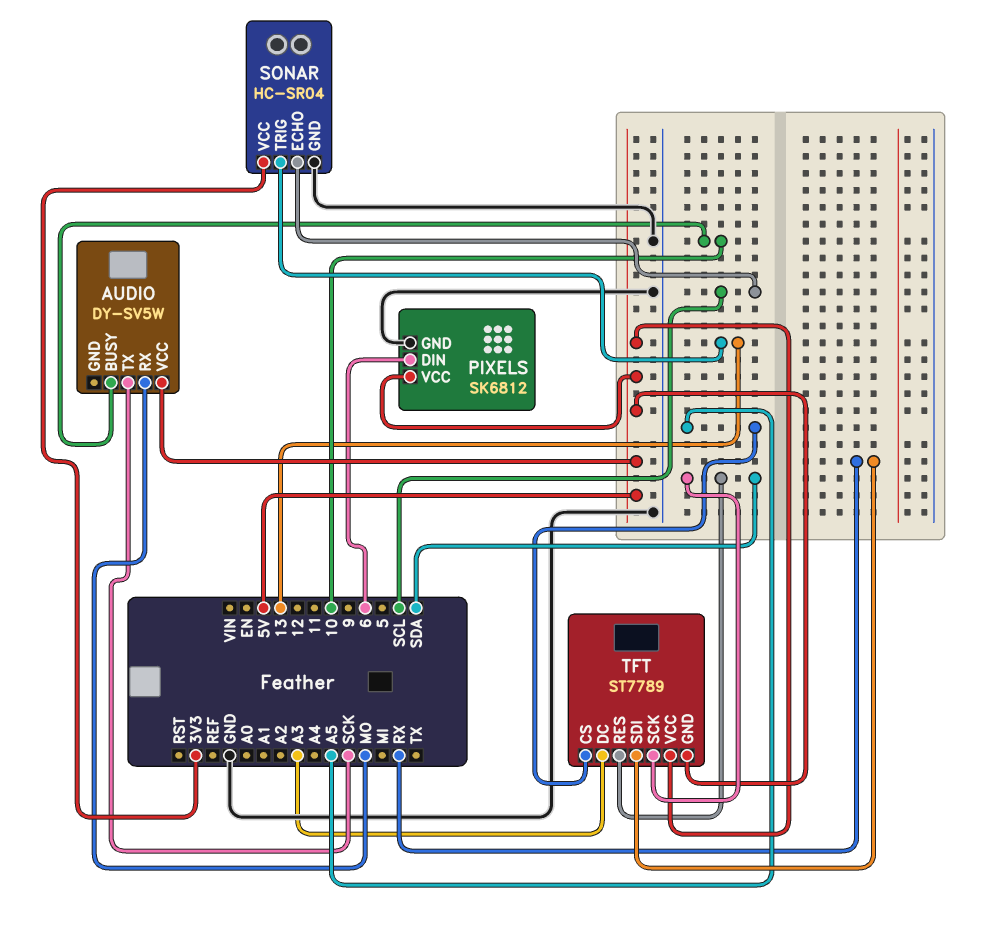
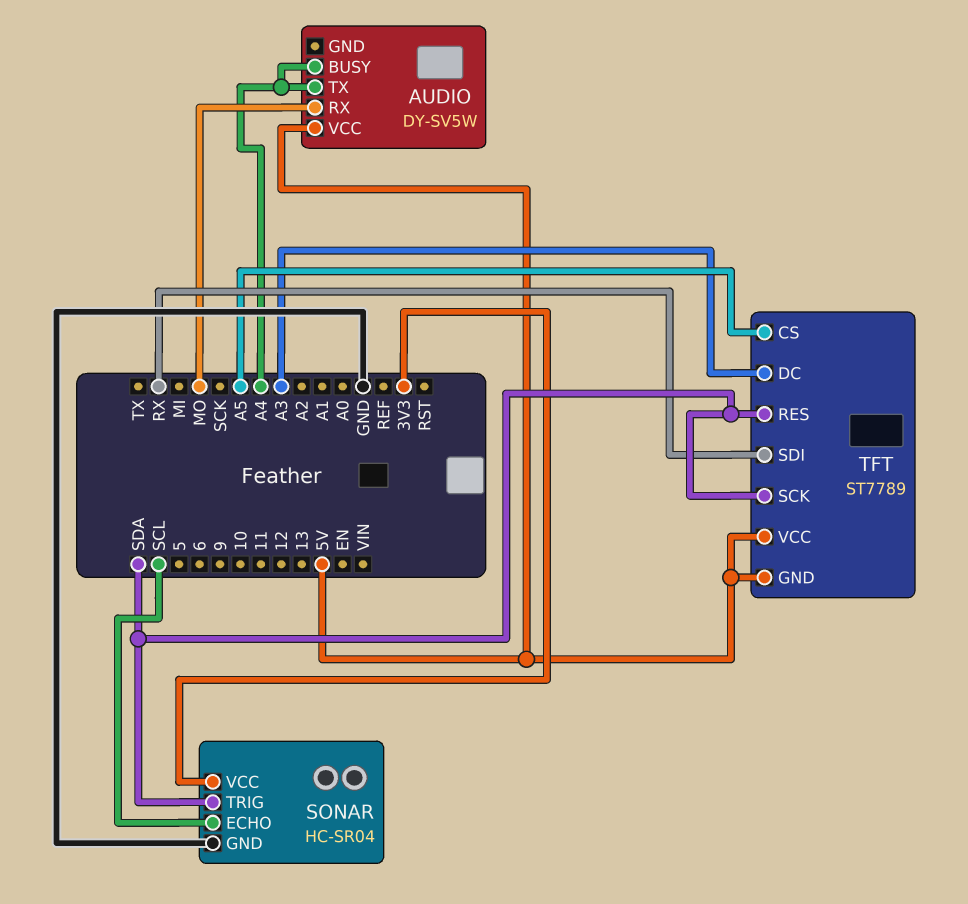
AUDIO pin BUSY: 10 -> A4
AUDIO pin TX: SCK -> A4
PIXELS: SK6812 -> none
PIXELS pin DIN: 6 -> none
PIXELS pin GND: GND -> none
PIXELS pin VCC: 5V -> none
SONAR pin TRIG: 13 -> SDA

